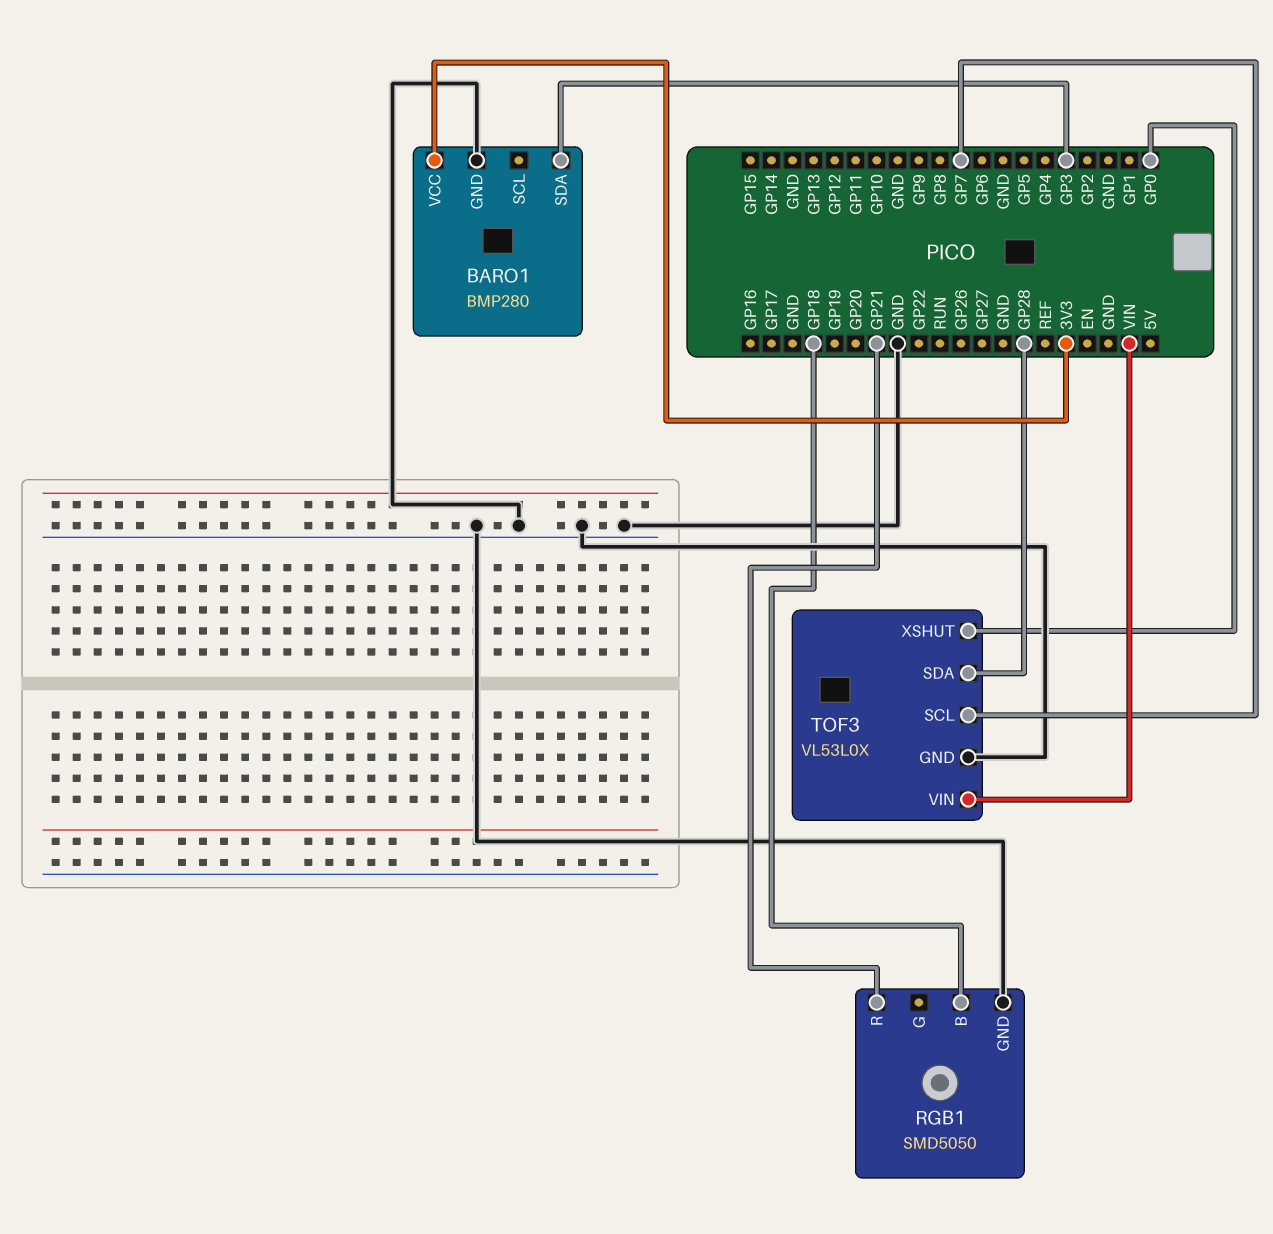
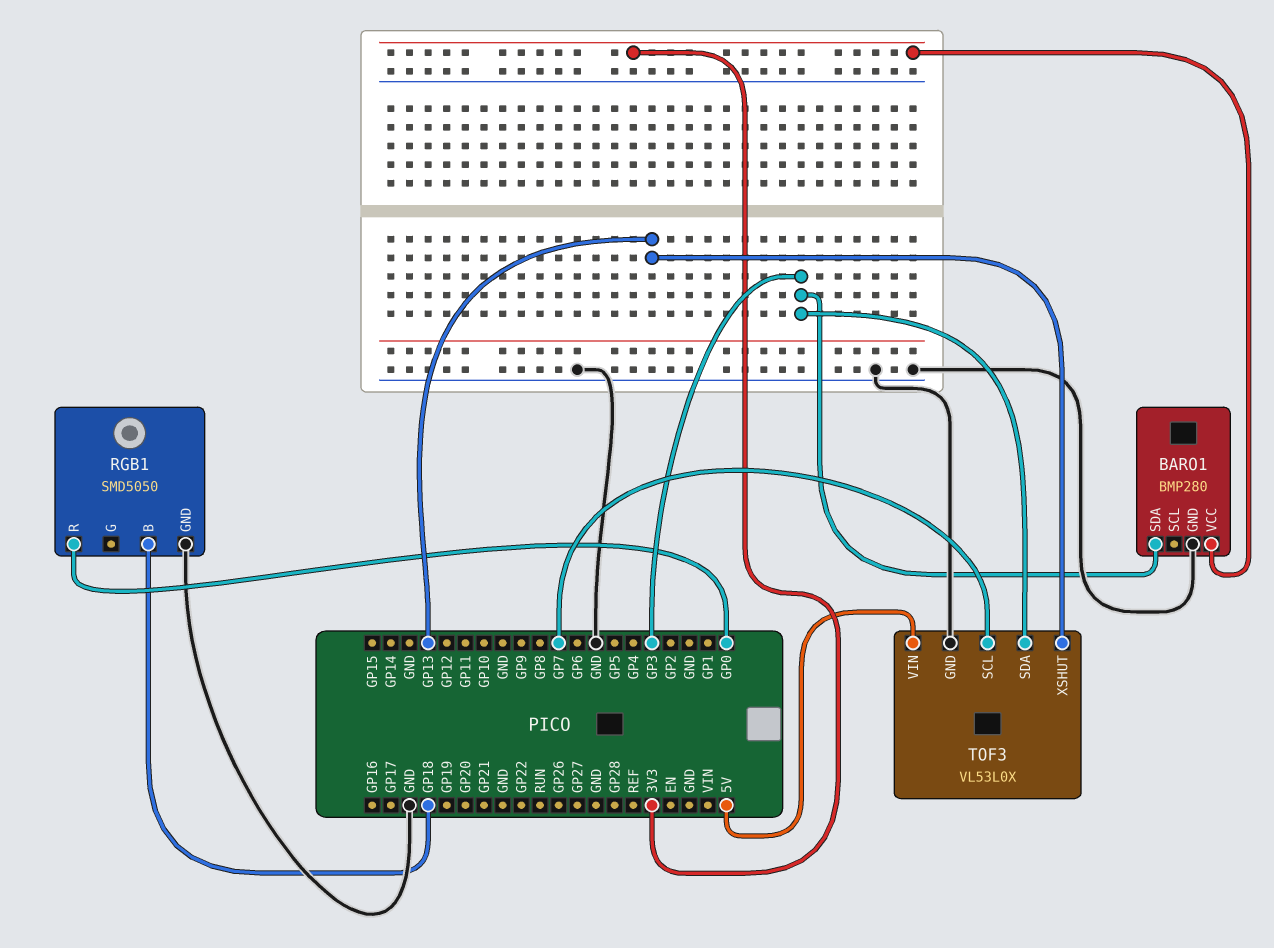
RGB1 pin R: GP21 -> GP0
TOF3 pin SDA: GP28 -> GP3
TOF3 pin VIN: VIN -> 5V
TOF3 pin XSHUT: GP0 -> GP13

